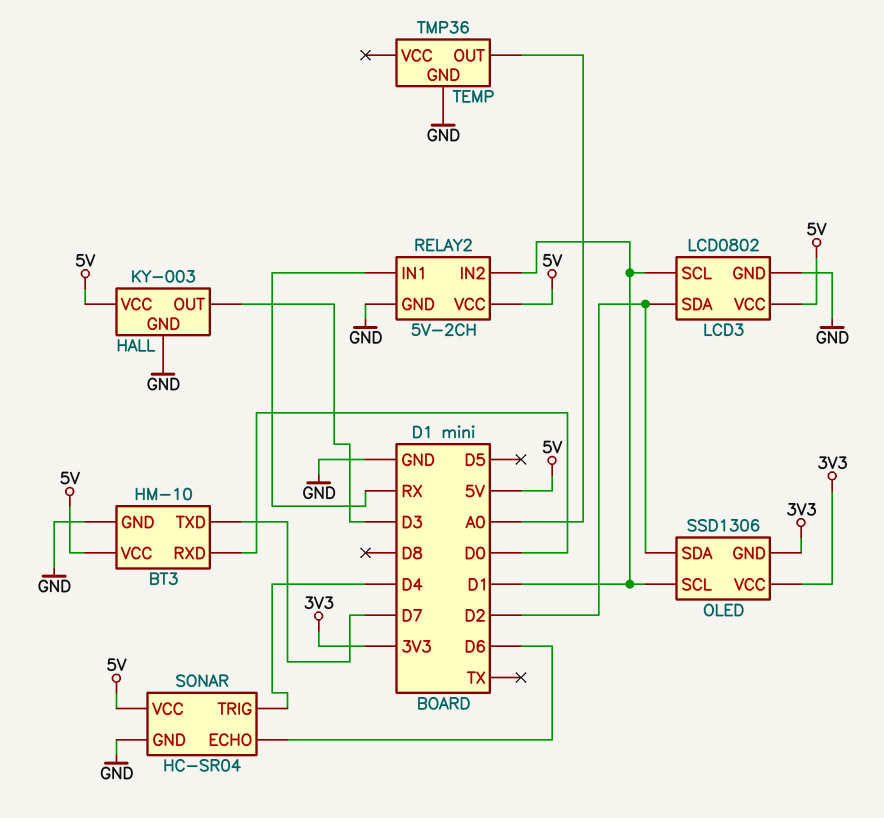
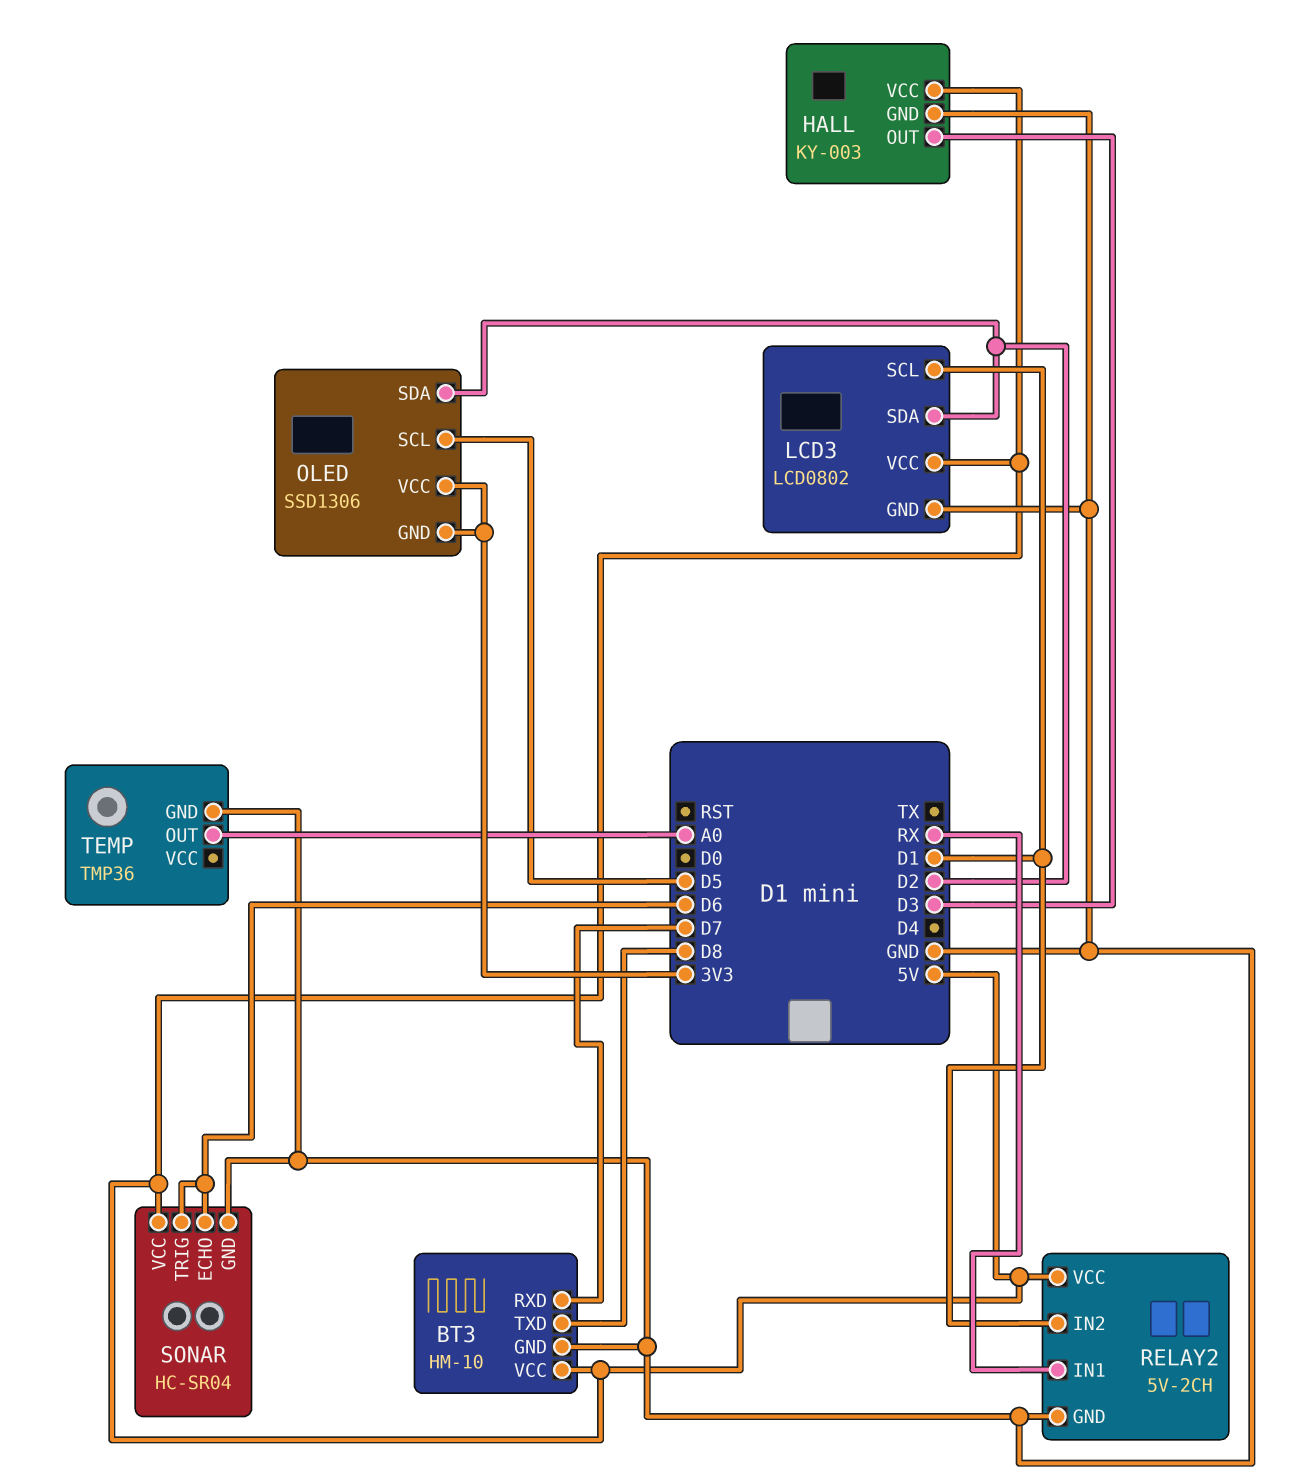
BT3 pin RXD: D0 -> D7
BT3 pin TXD: D7 -> D8
OLED pin SCL: D1 -> D5
SONAR pin TRIG: D4 -> D6

